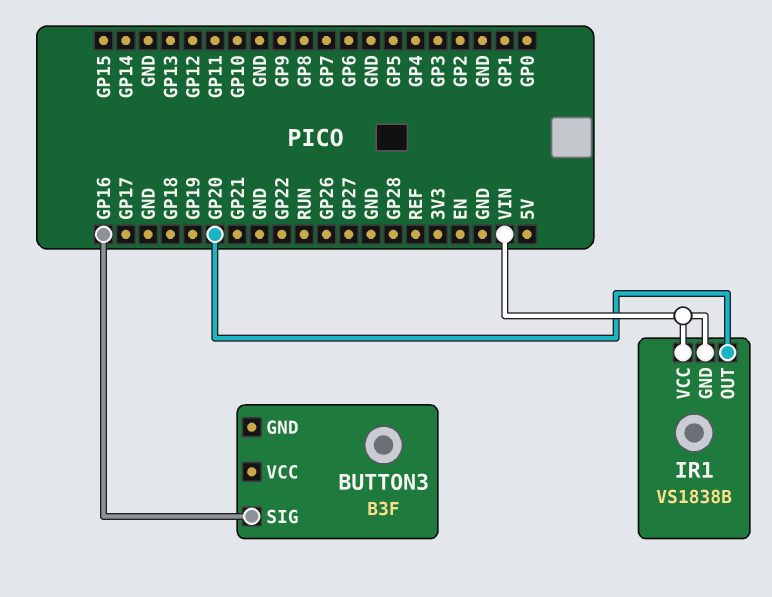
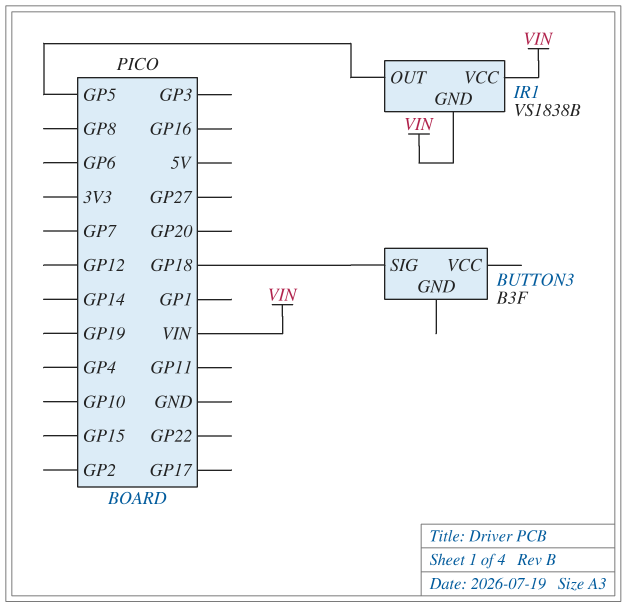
BUTTON3 pin SIG: GP16 -> GP18
IR1 pin OUT: GP20 -> GP5

